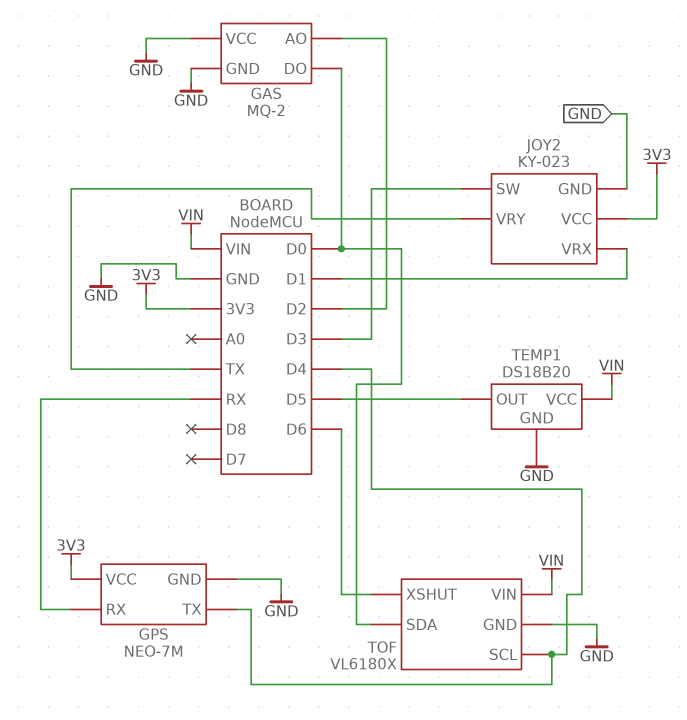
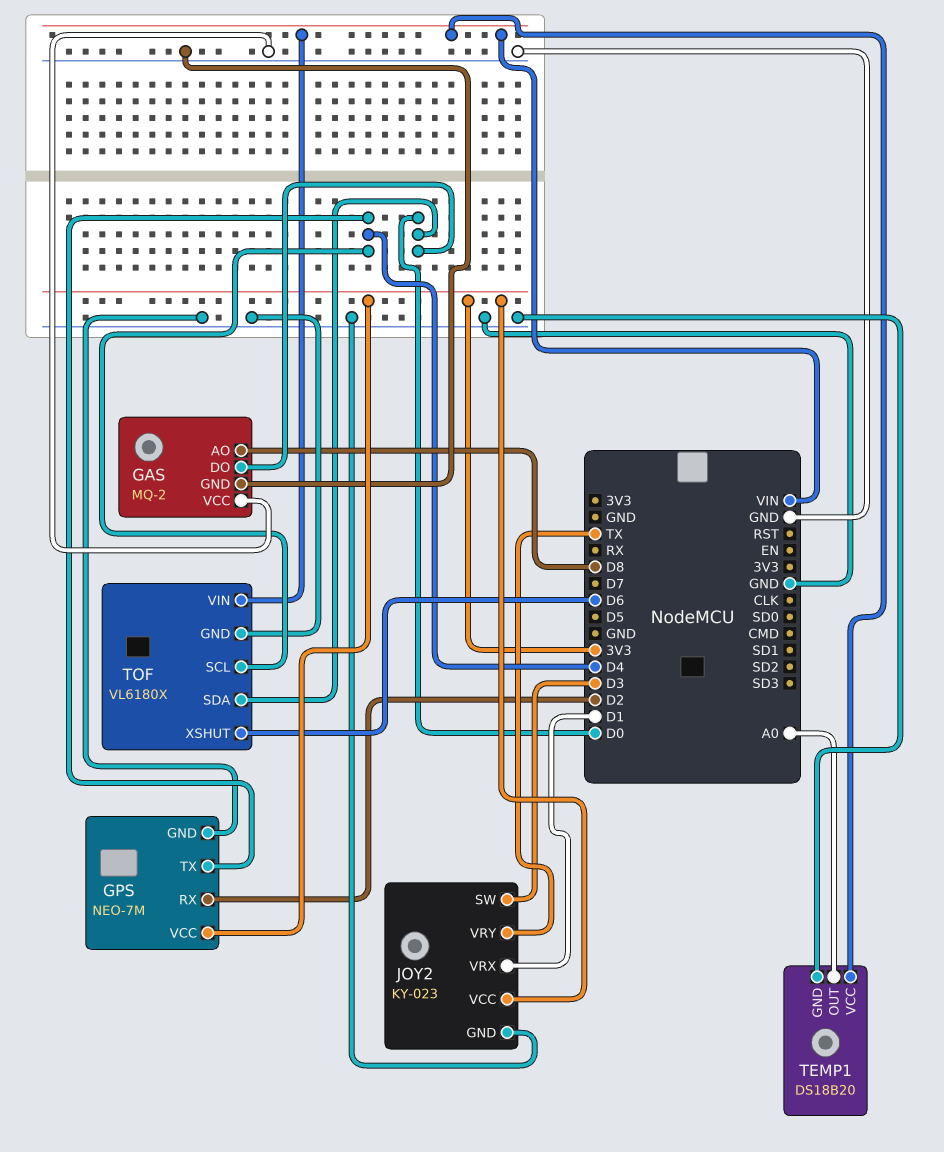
GAS pin AO: D2 -> D8
GPS pin RX: RX -> D2
TEMP1 pin OUT: D5 -> A0

